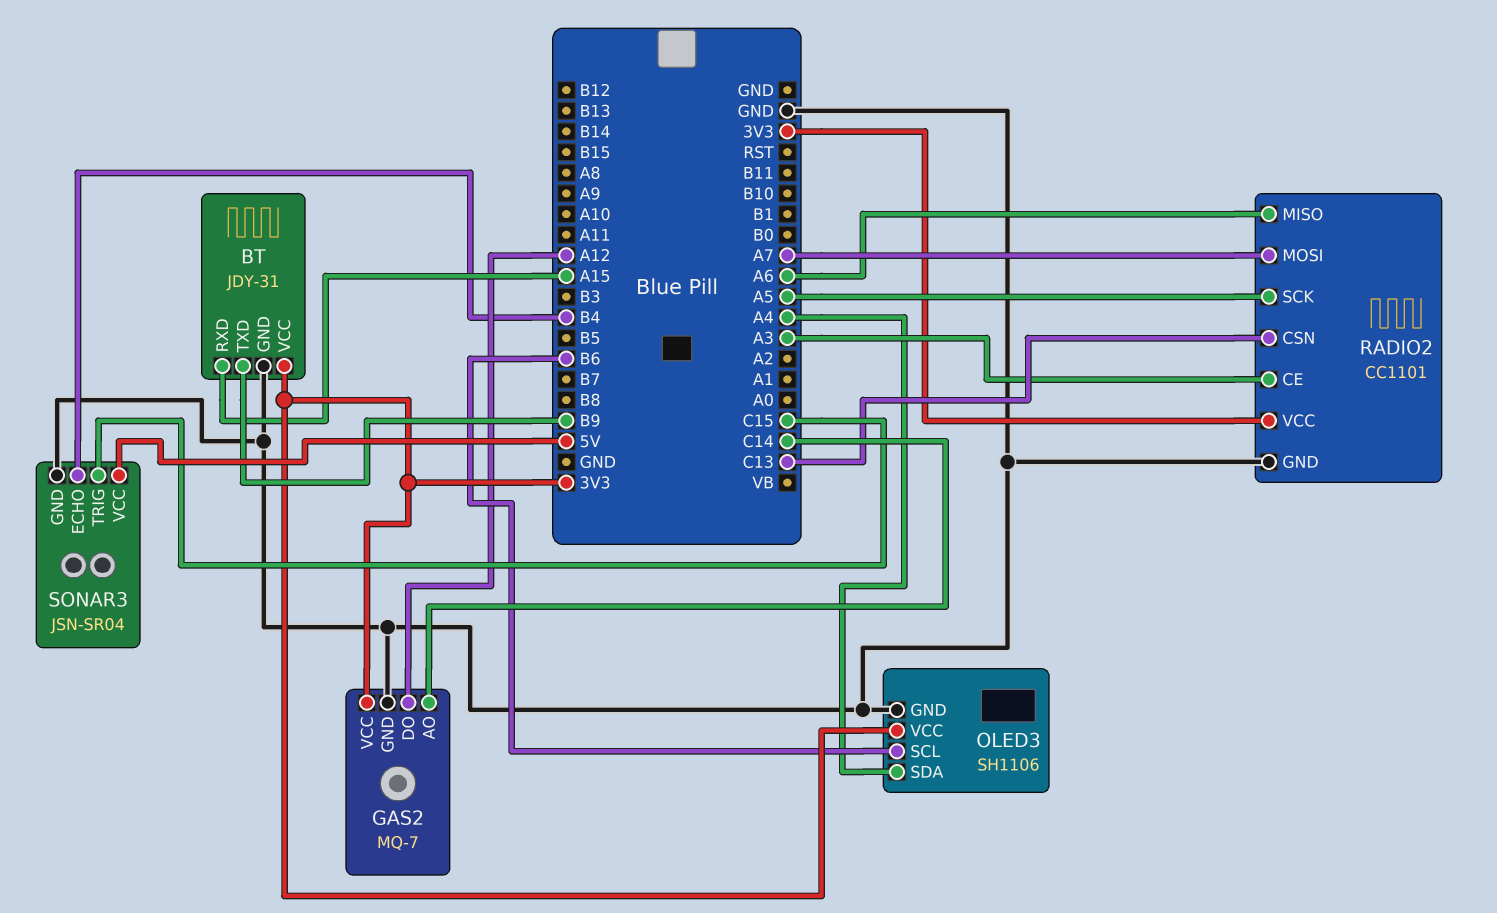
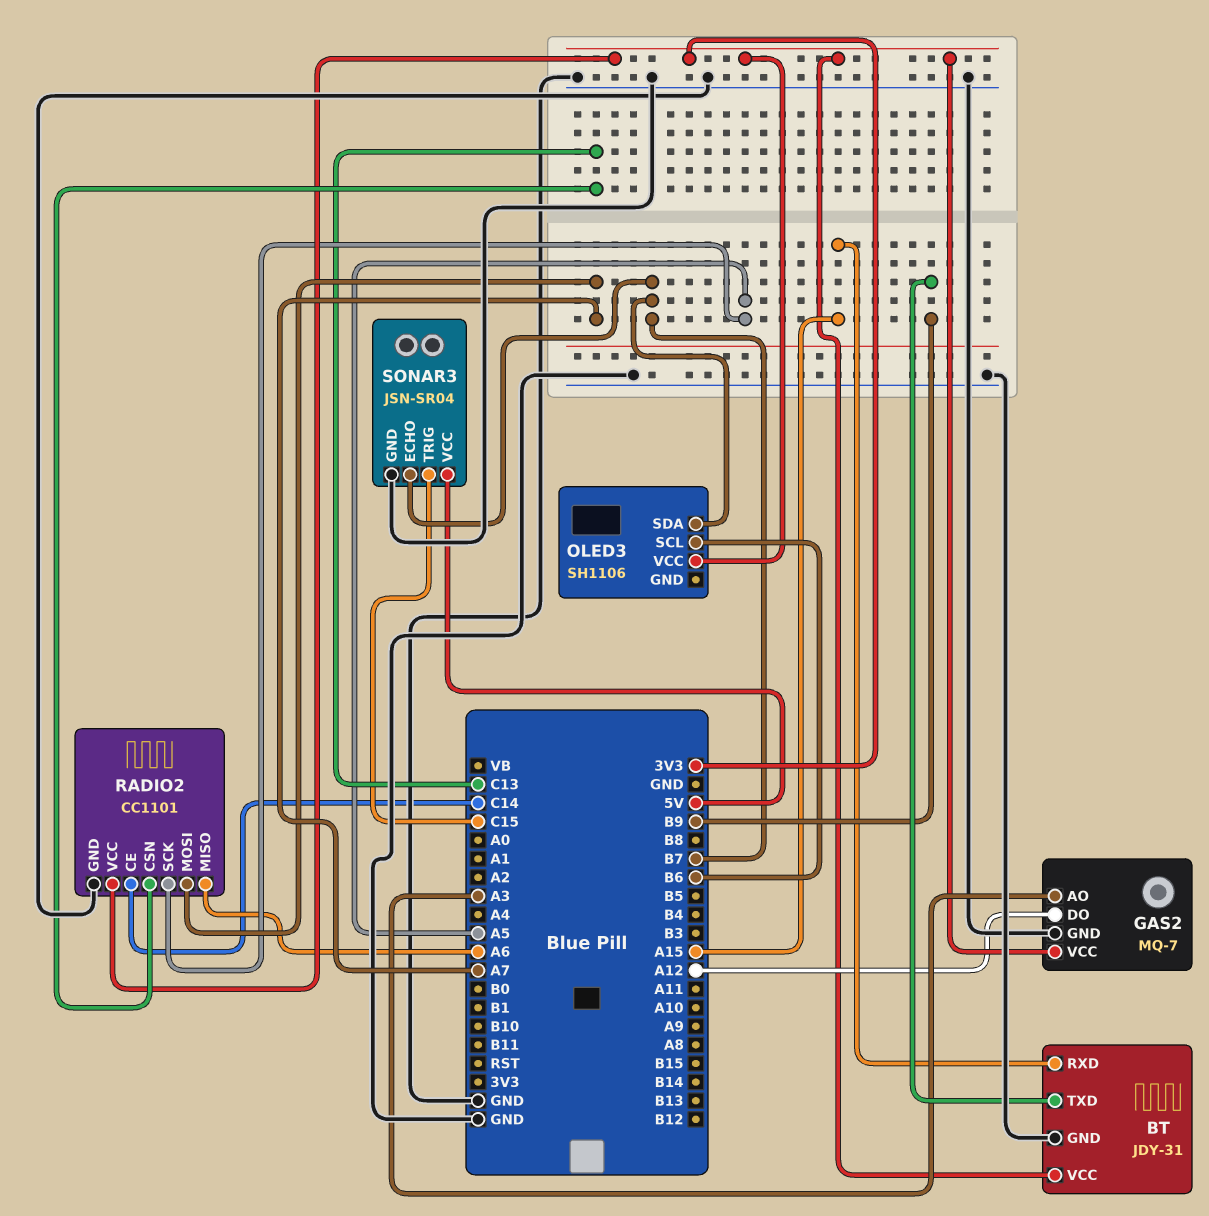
GAS2 pin AO: C14 -> A3
OLED3 pin GND: GND -> none
OLED3 pin SDA: A4 -> B7
RADIO2 pin CE: A3 -> C14
SONAR3 pin ECHO: B4 -> B7

